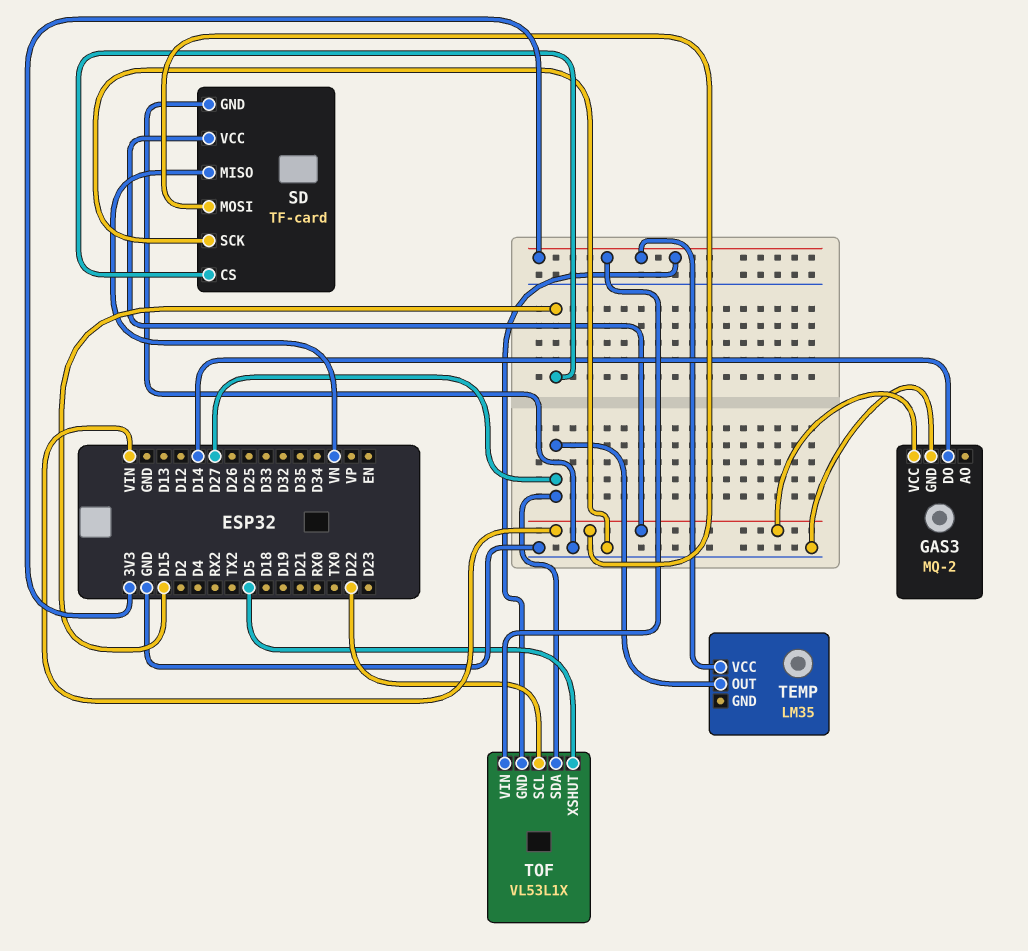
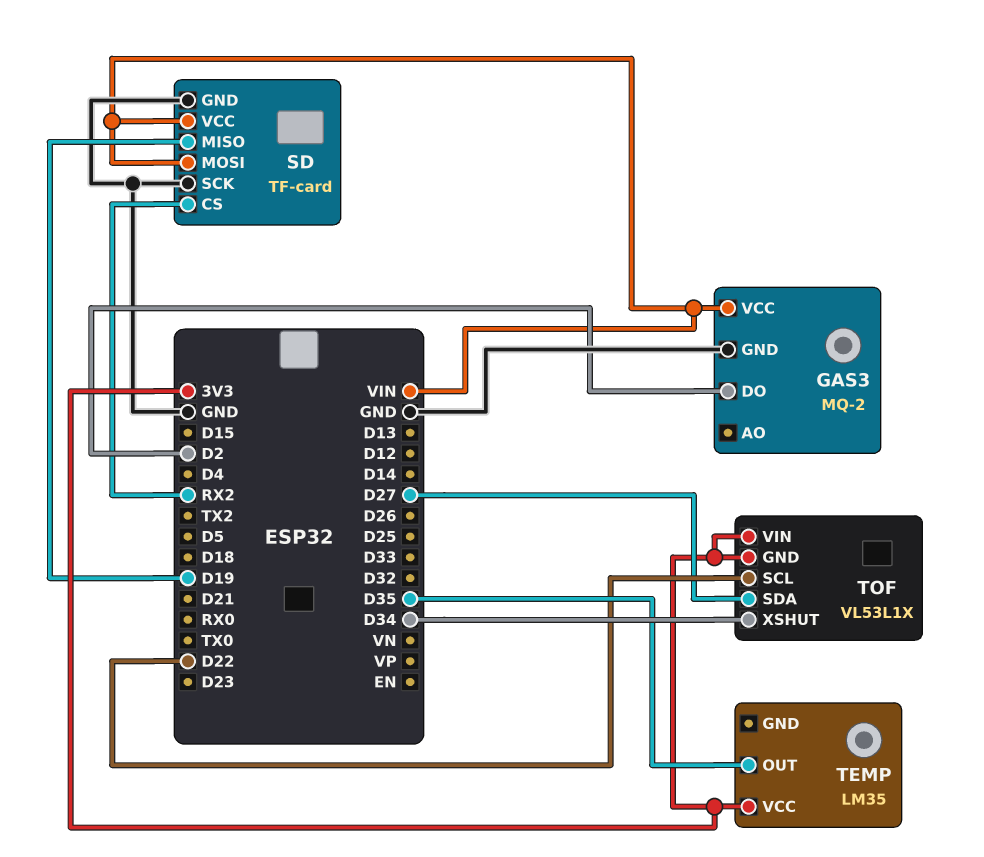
GAS3 pin DO: D14 -> D2
SD pin CS: D15 -> RX2
SD pin MISO: VN -> D19
TEMP pin OUT: D27 -> D35
TOF pin XSHUT: D5 -> D34

